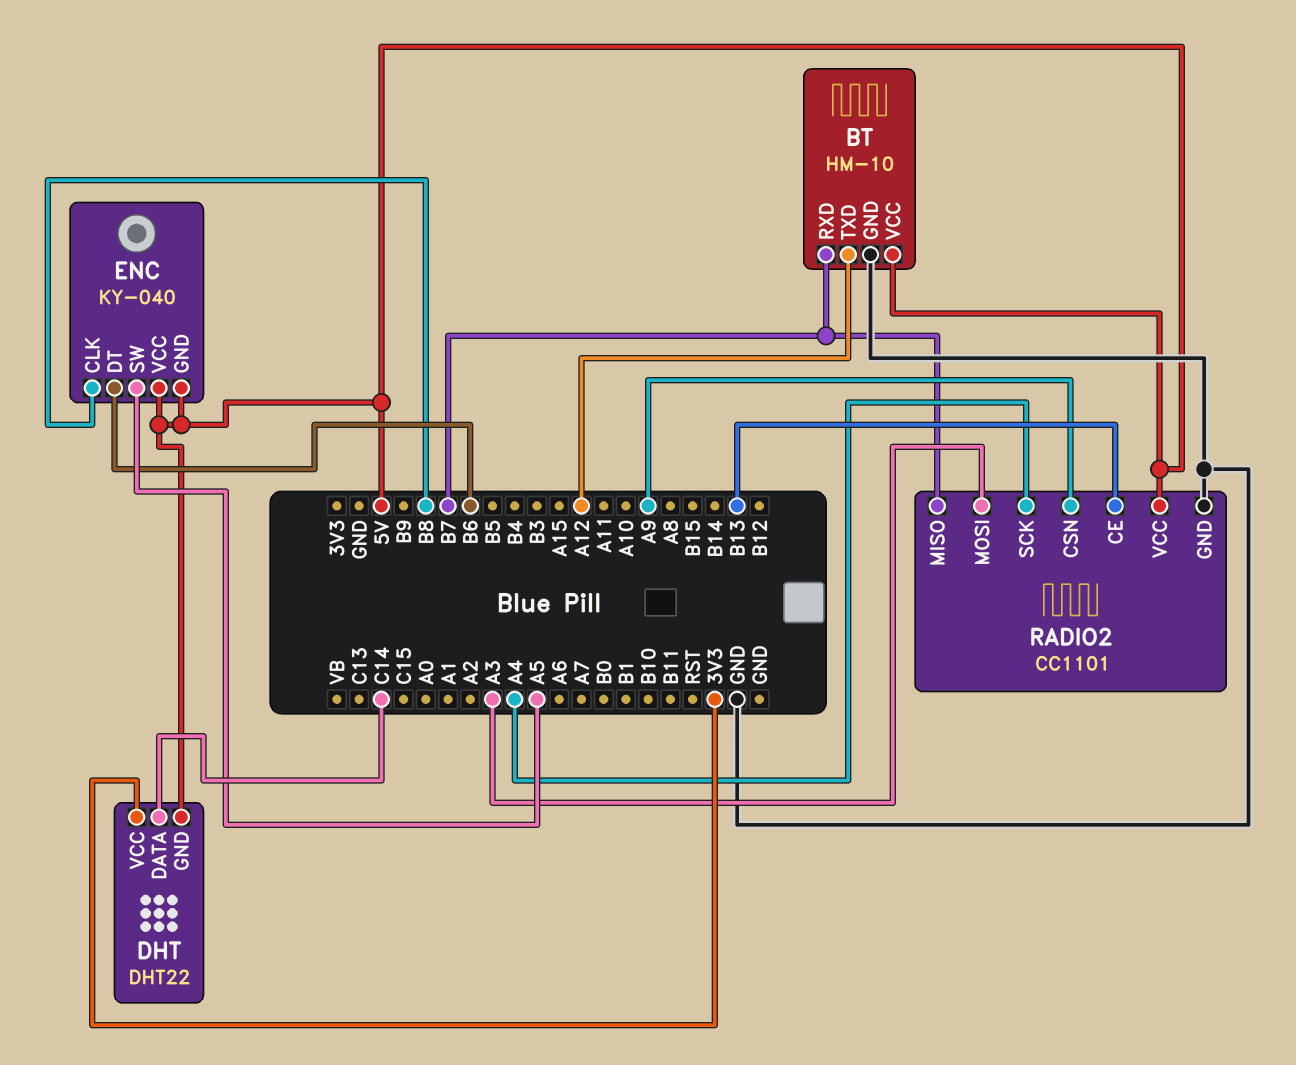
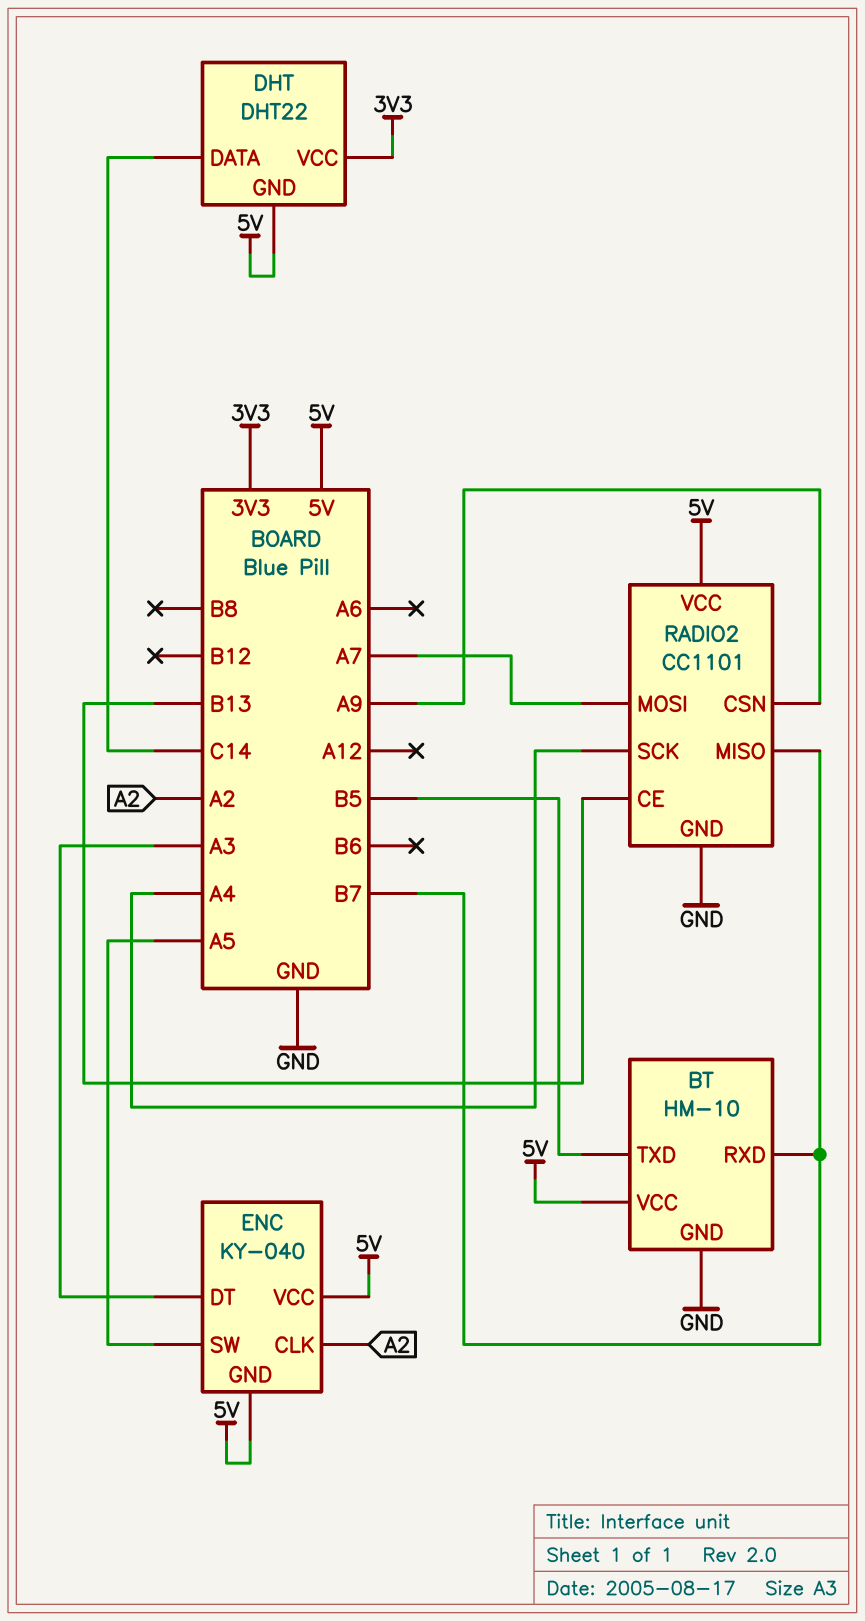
BT pin TXD: A12 -> B5
ENC pin CLK: B8 -> A2
ENC pin DT: B6 -> A3
RADIO2 pin MOSI: A3 -> A7

